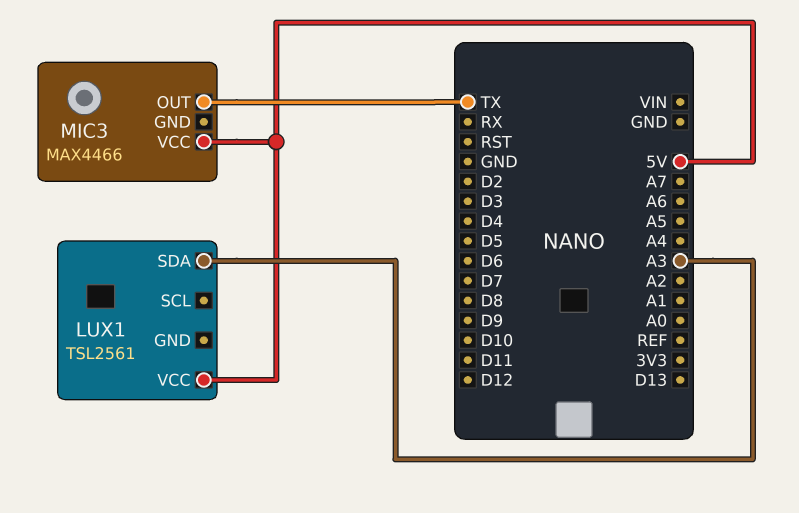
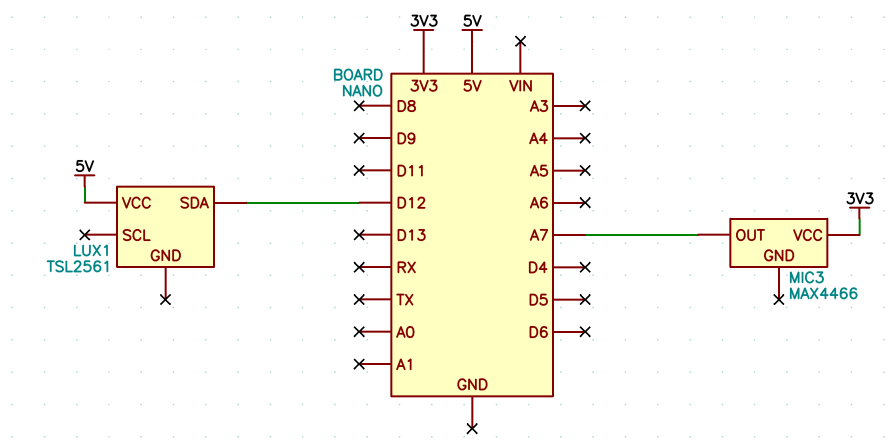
LUX1 pin SDA: A3 -> D12
MIC3 pin OUT: TX -> A7
MIC3 pin VCC: 5V -> 3V3

